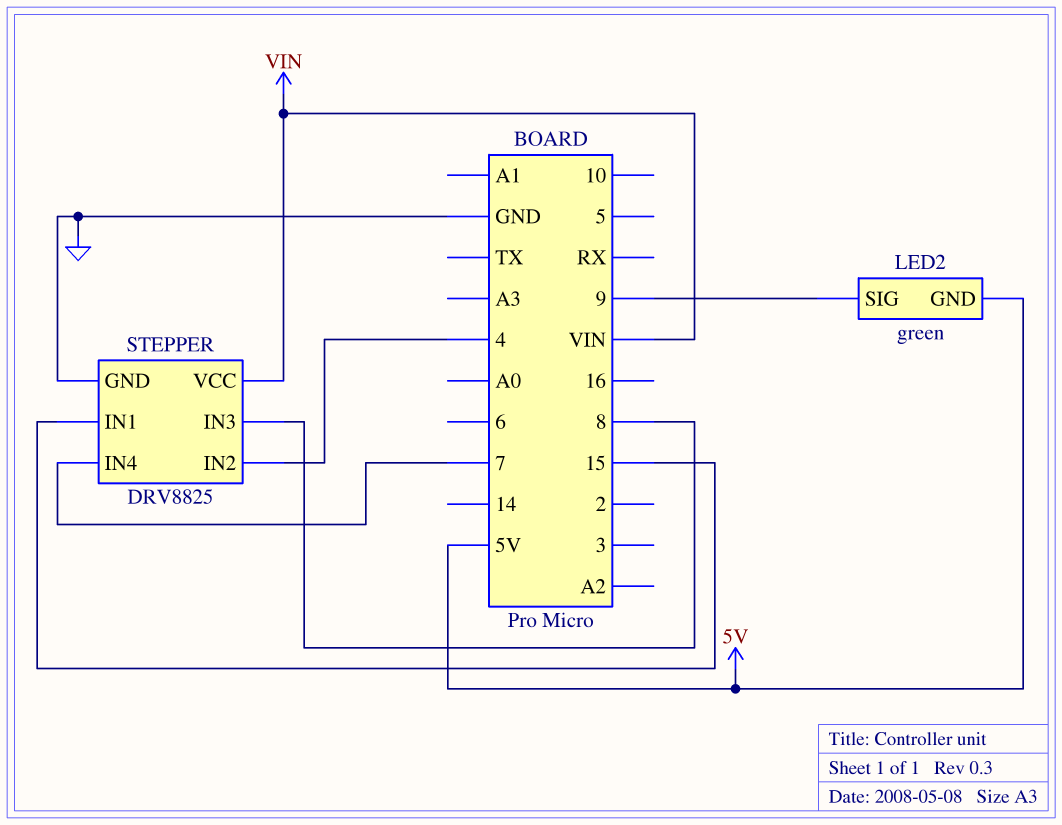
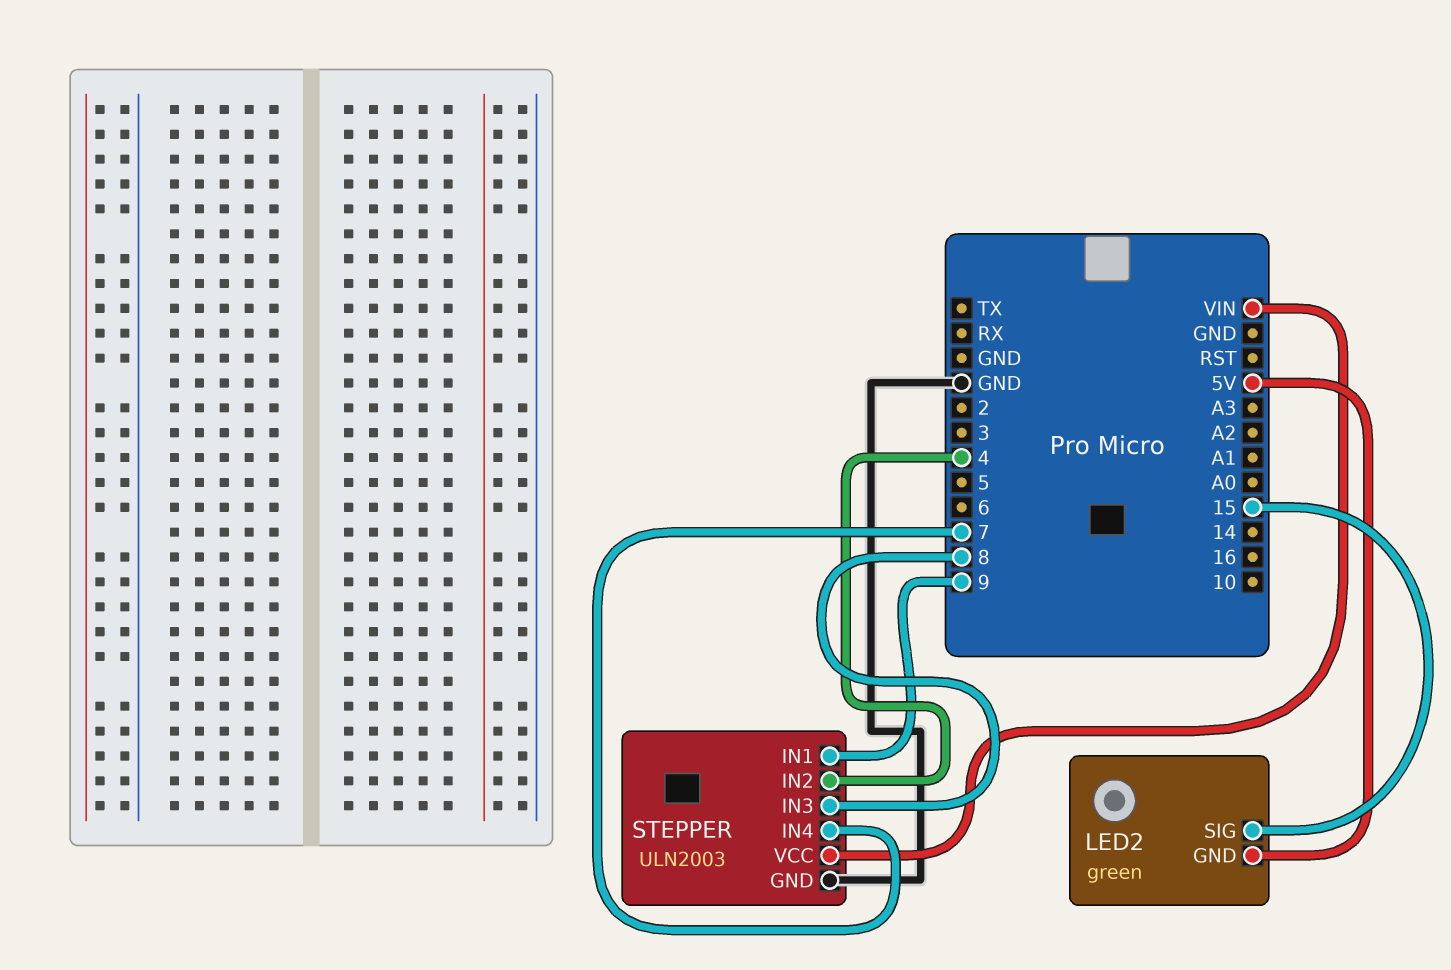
LED2 pin SIG: 9 -> 15
STEPPER: DRV8825 -> ULN2003
STEPPER pin IN1: 15 -> 9

